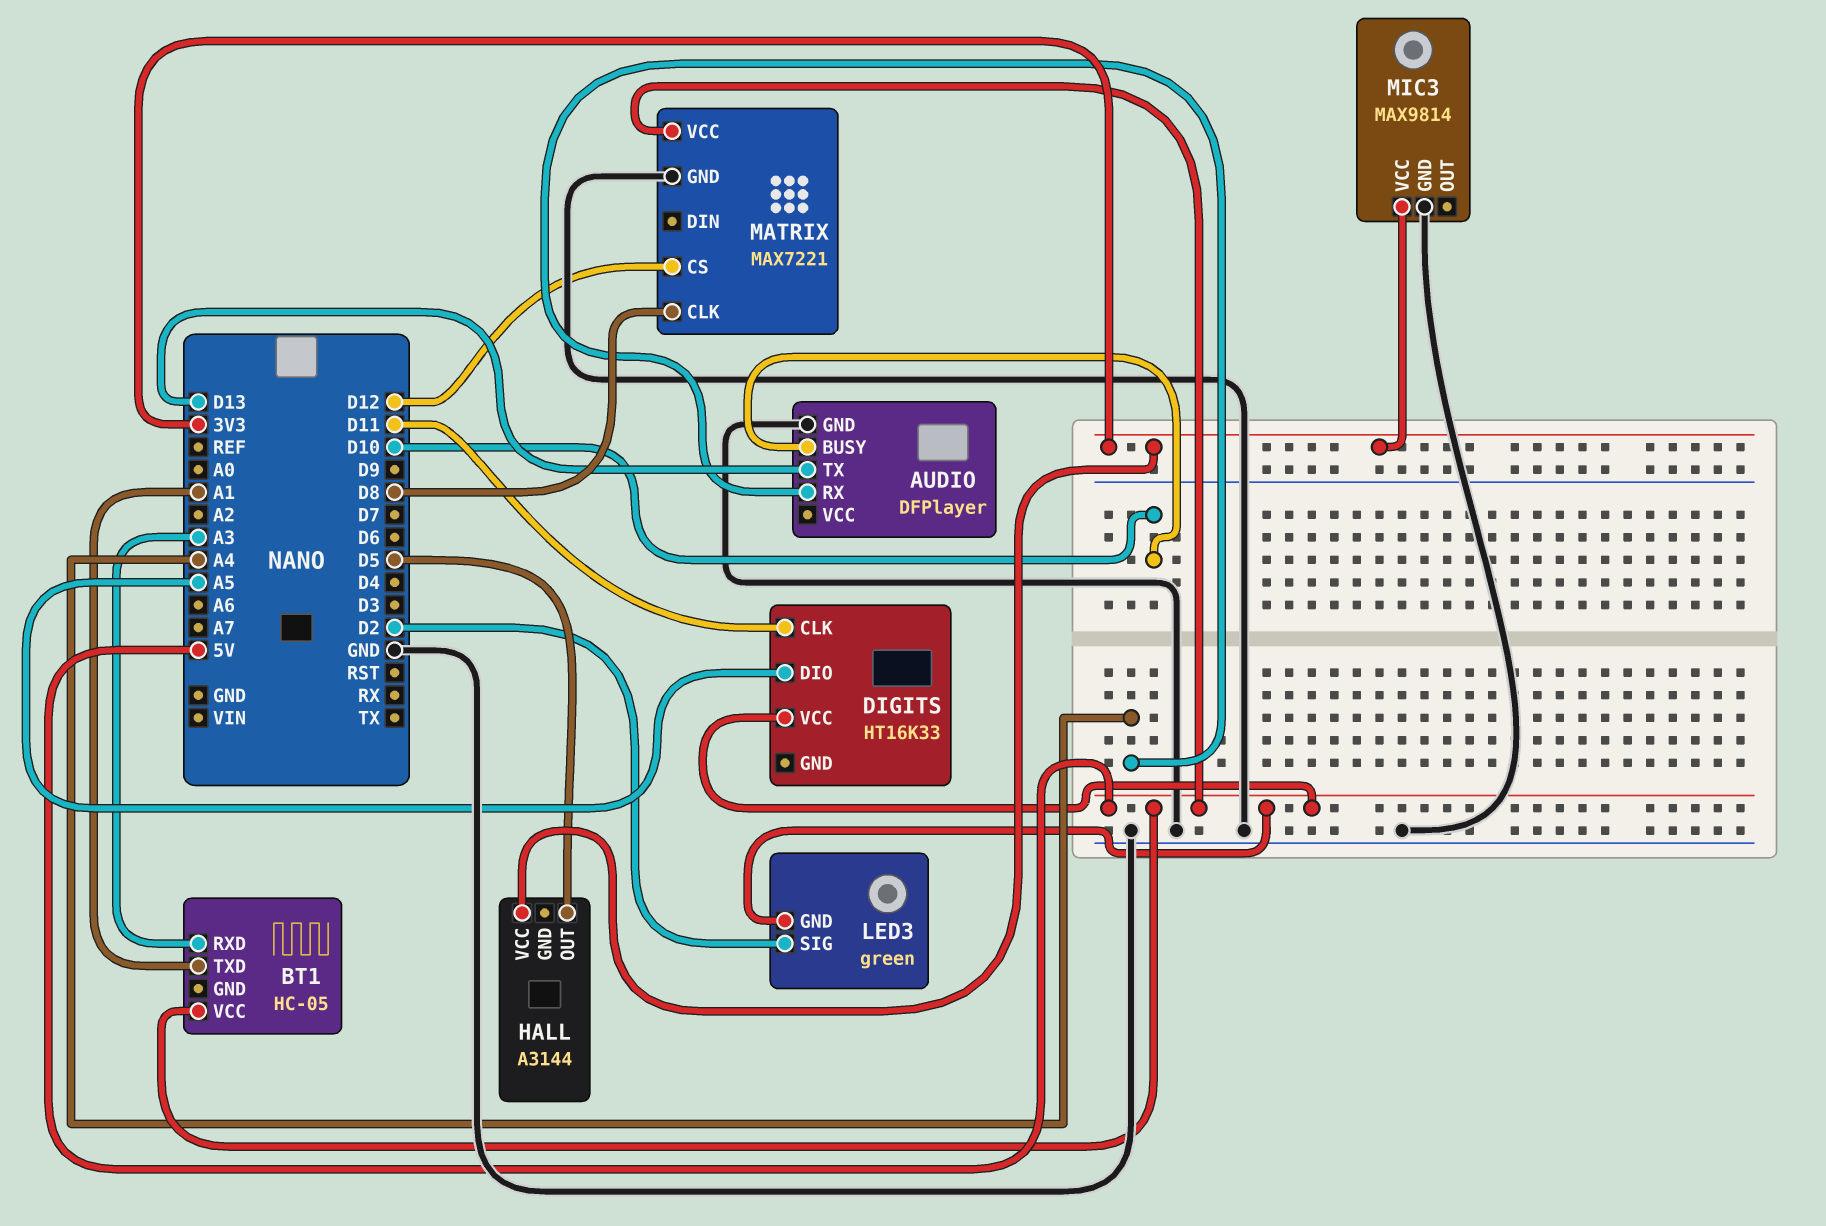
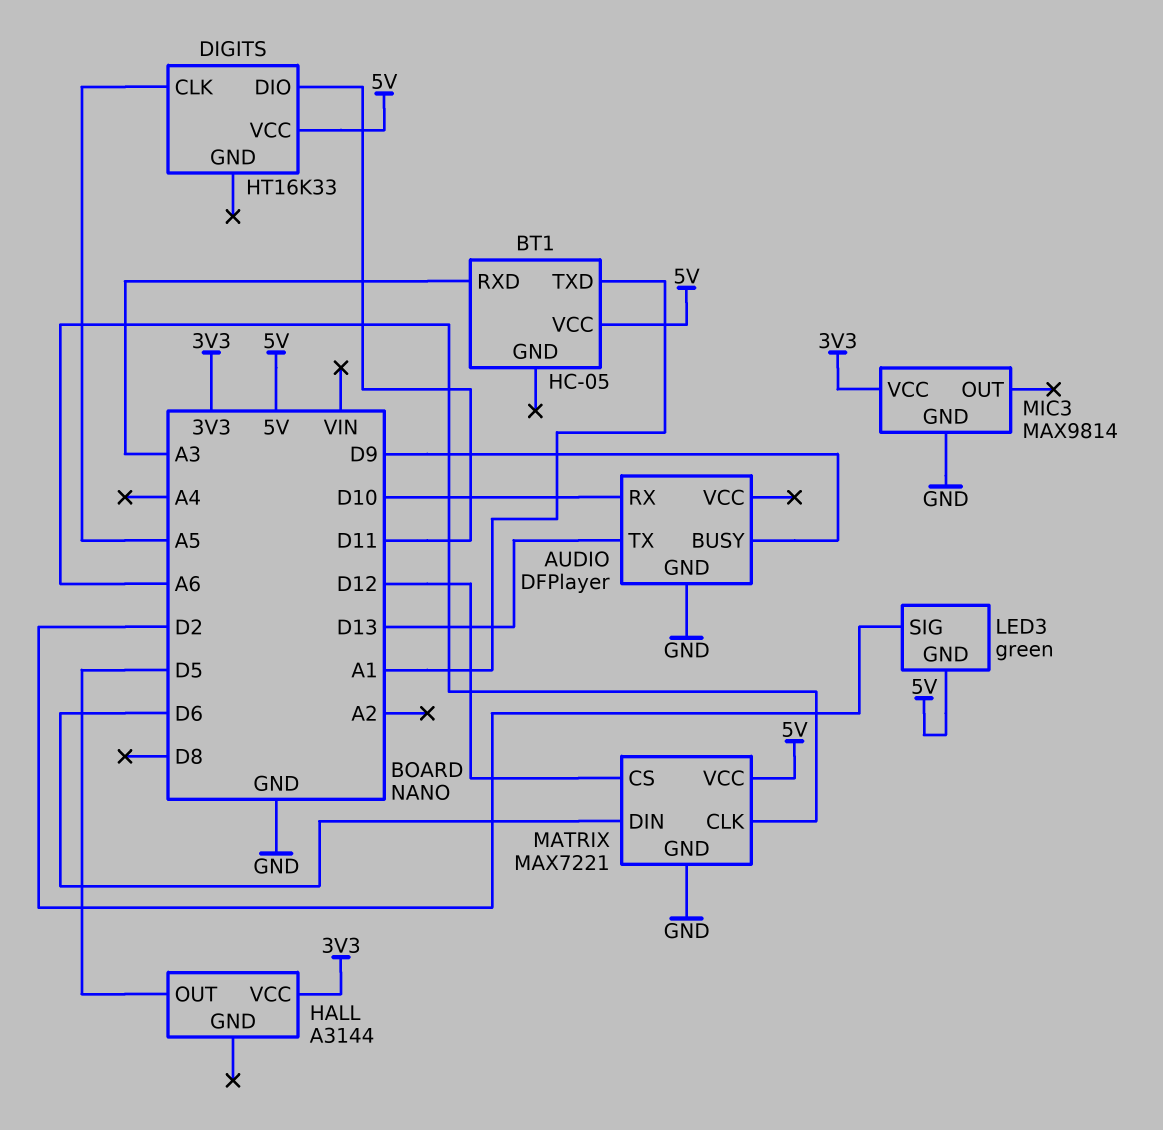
AUDIO pin BUSY: D10 -> D9
AUDIO pin RX: A4 -> D10
DIGITS pin CLK: D11 -> A5
DIGITS pin DIO: A5 -> D11
MATRIX pin CLK: D8 -> A6
MATRIX pin DIN: none -> D6

